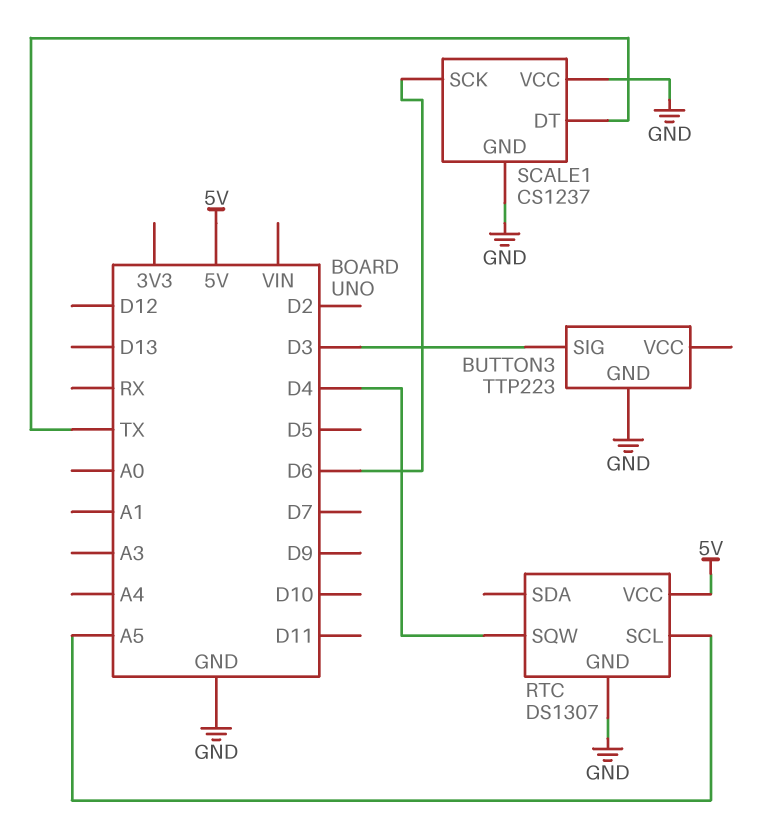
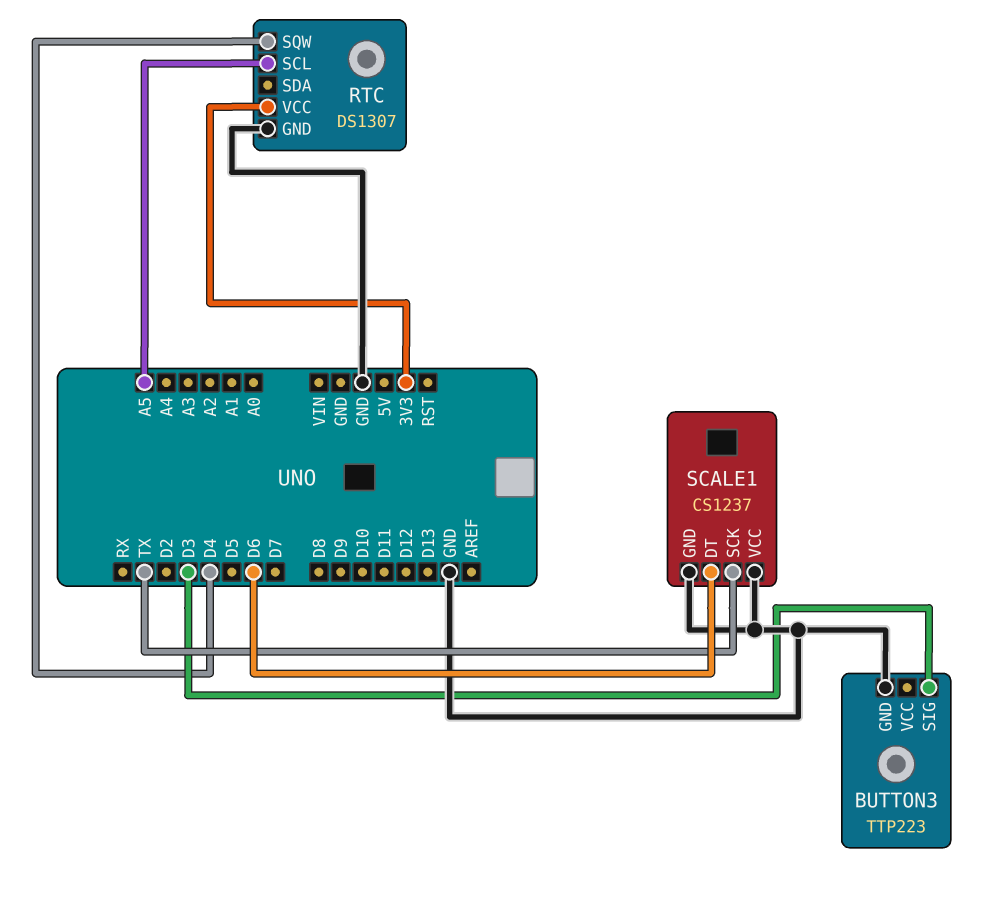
RTC pin VCC: 5V -> 3V3
SCALE1 pin DT: TX -> D6
SCALE1 pin SCK: D6 -> TX

